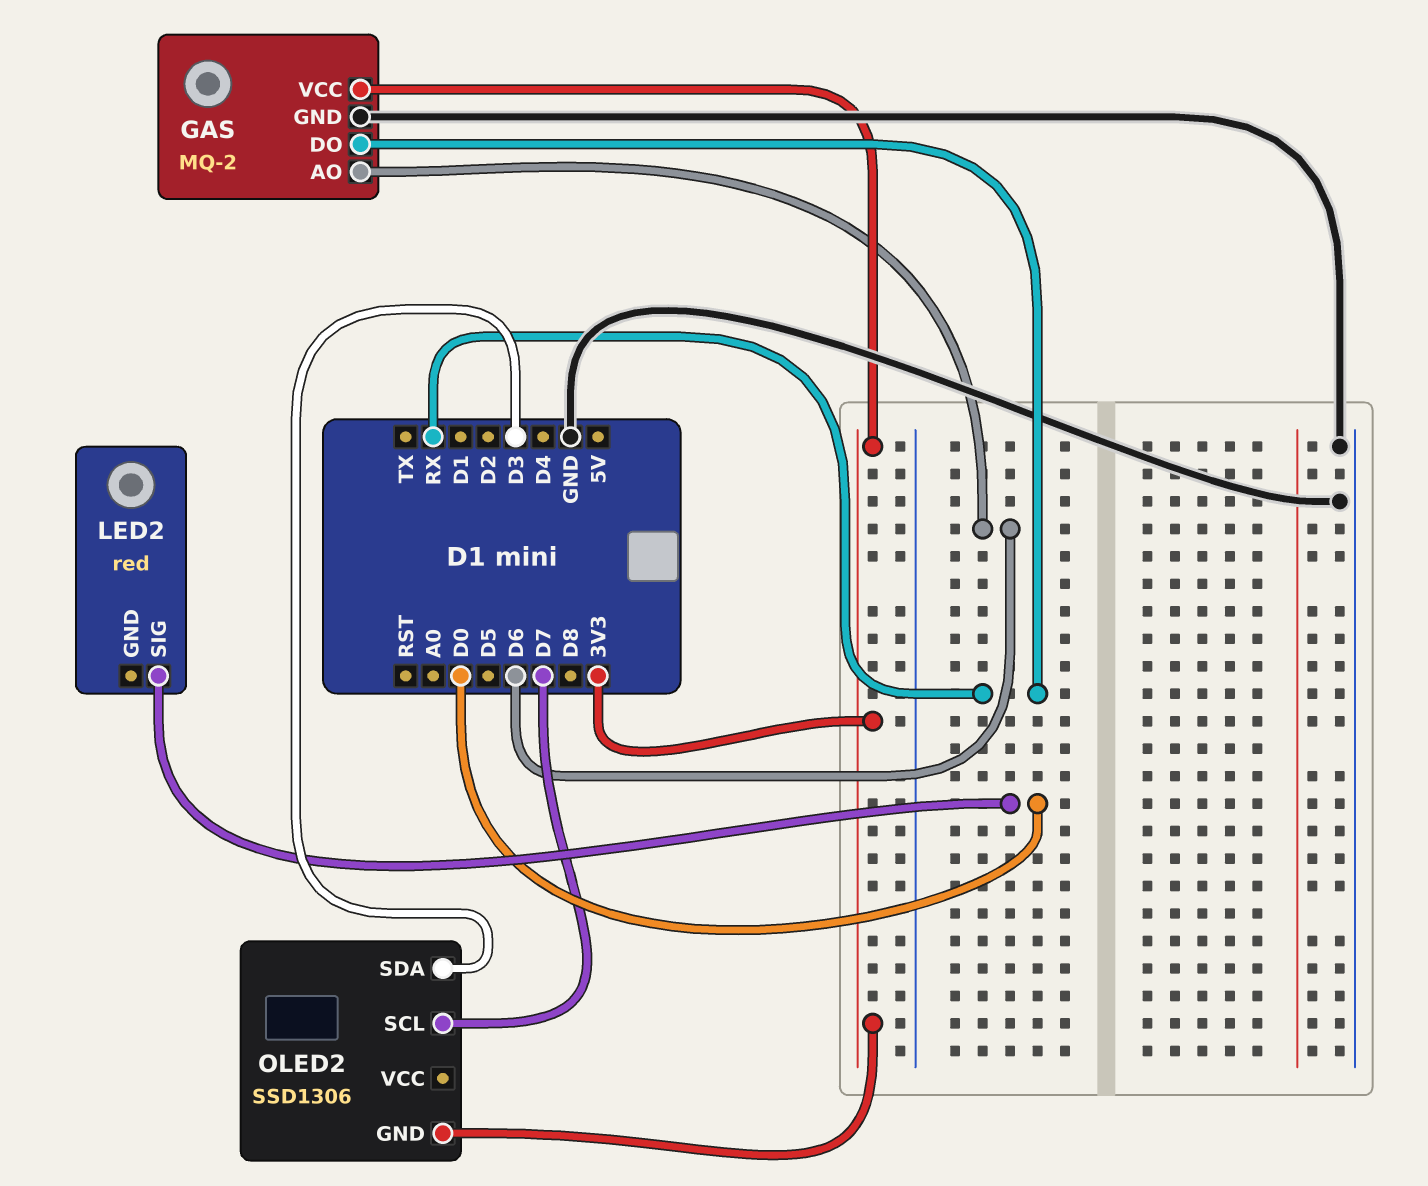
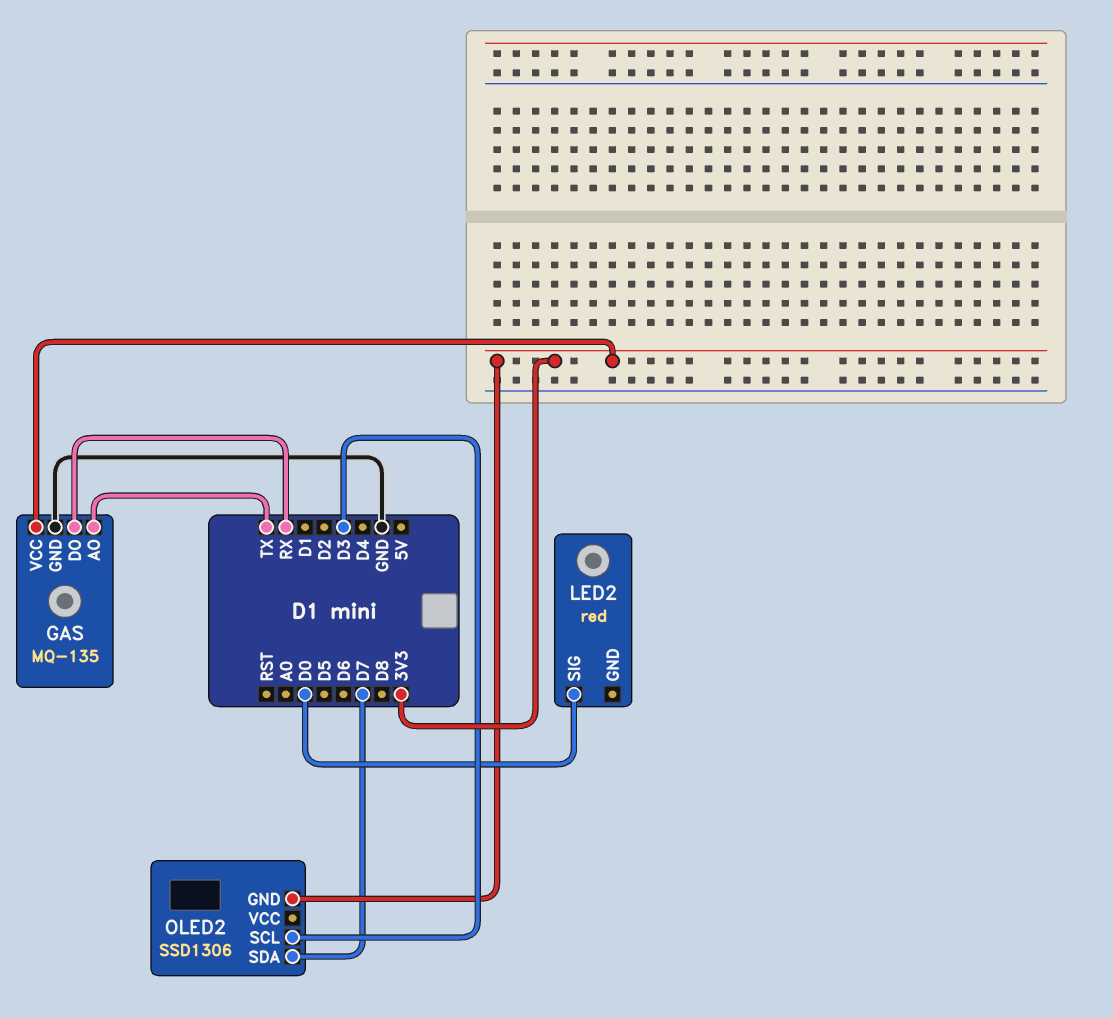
GAS: MQ-2 -> MQ-135
GAS pin AO: D6 -> TX
OLED2 pin SCL: D7 -> D3
OLED2 pin SDA: D3 -> D7

